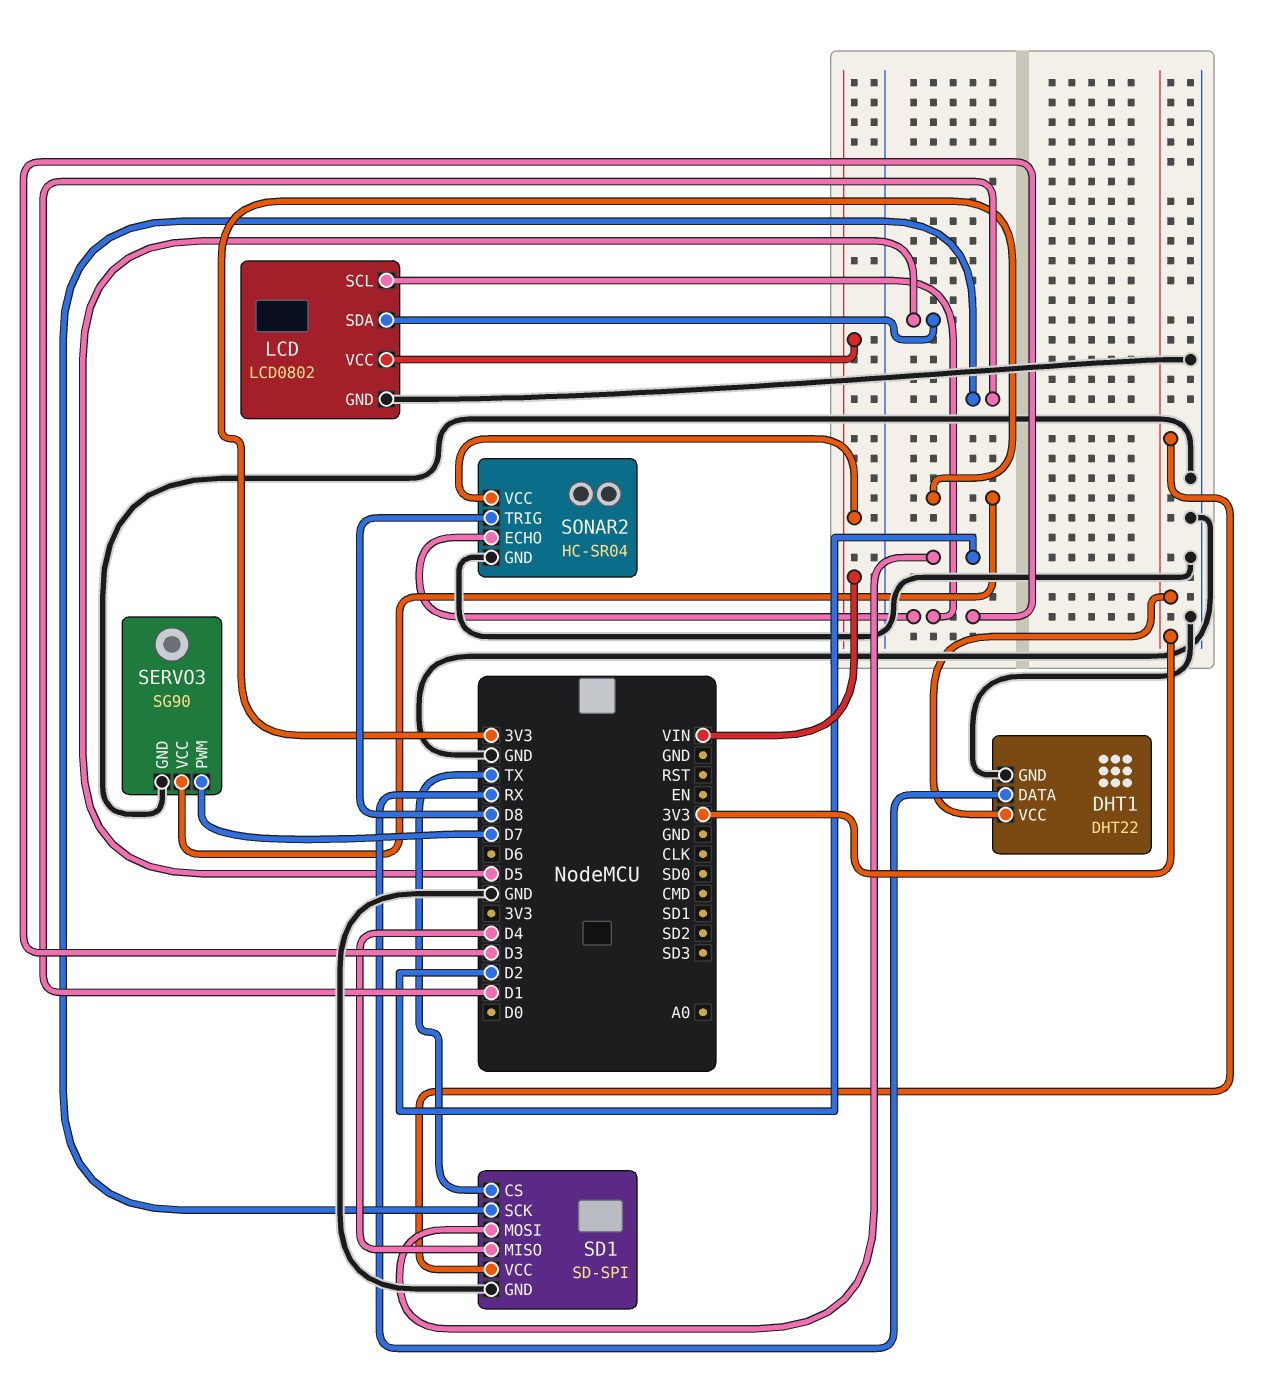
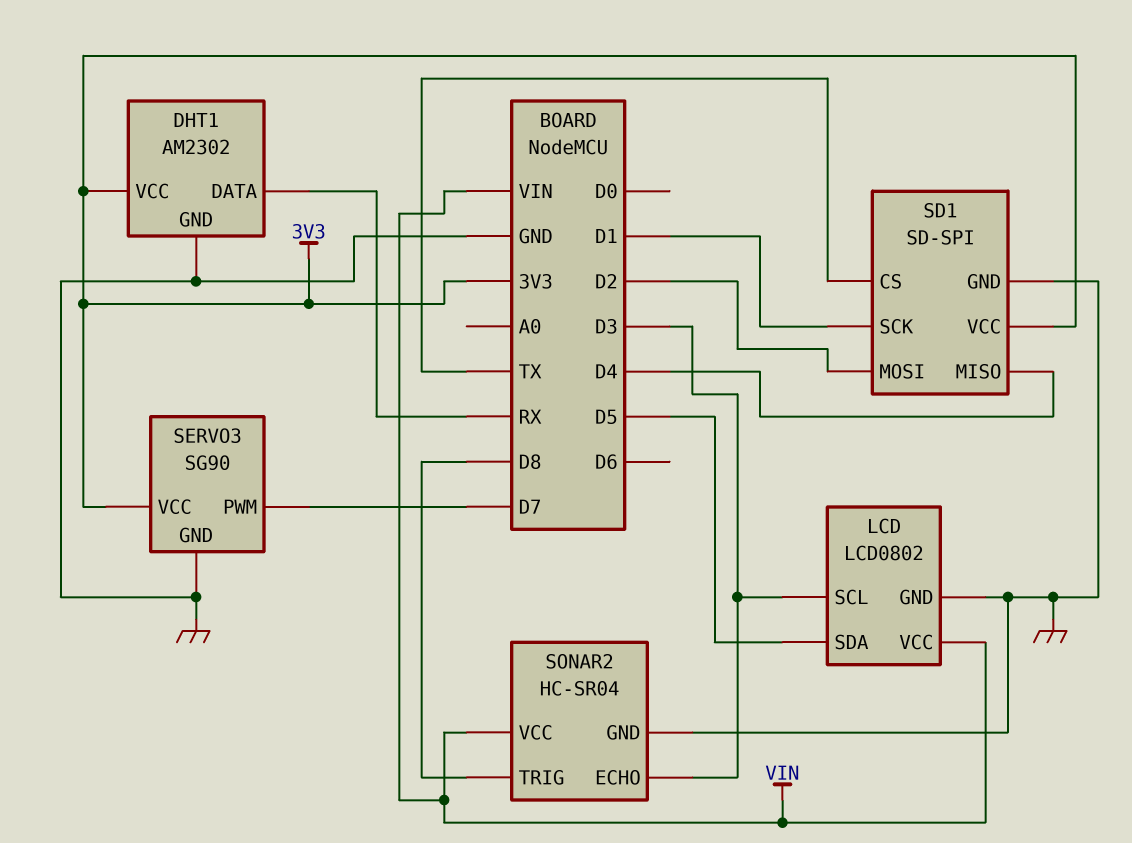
DHT1: DHT22 -> AM2302

